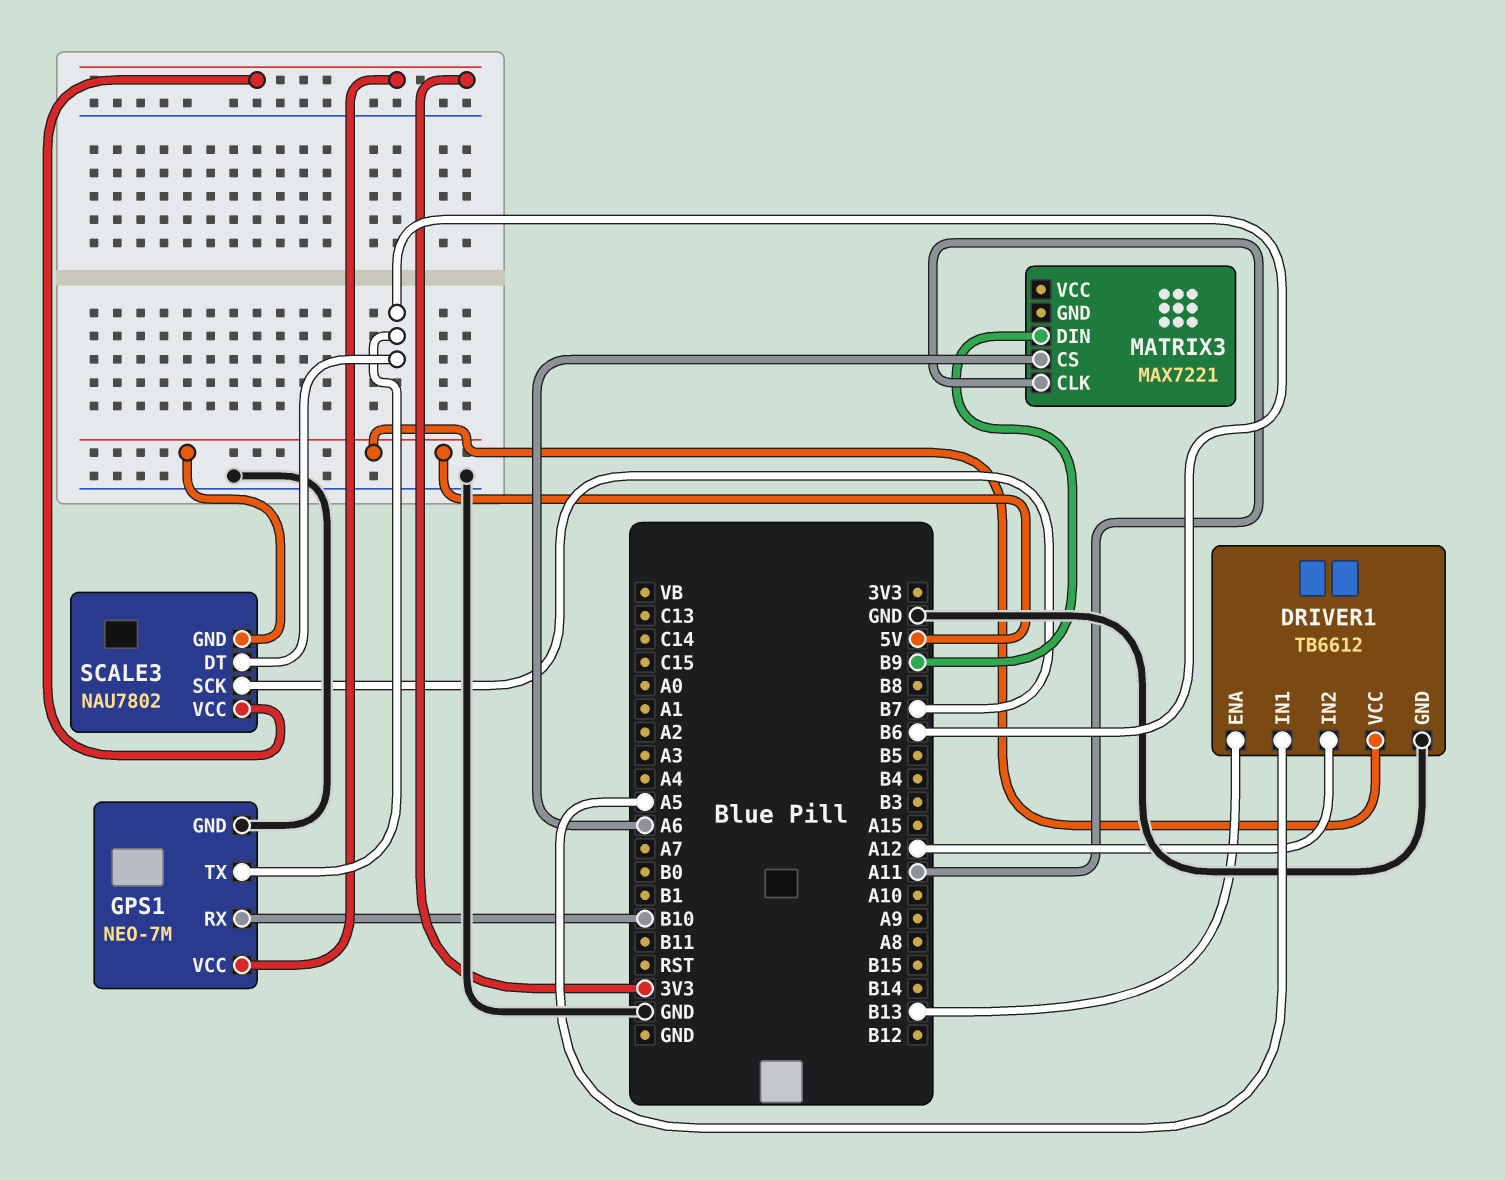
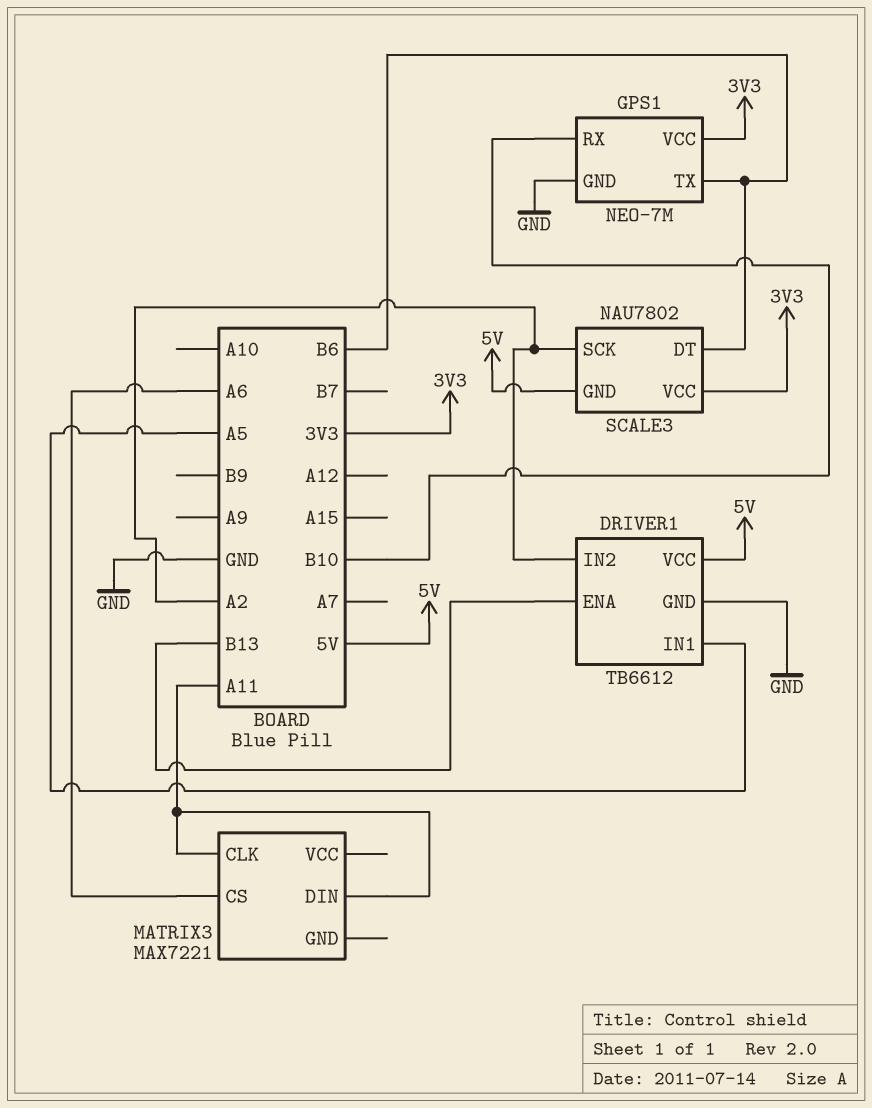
DRIVER1 pin IN2: A12 -> A2
MATRIX3 pin DIN: B9 -> A11
SCALE3 pin SCK: B7 -> A2

